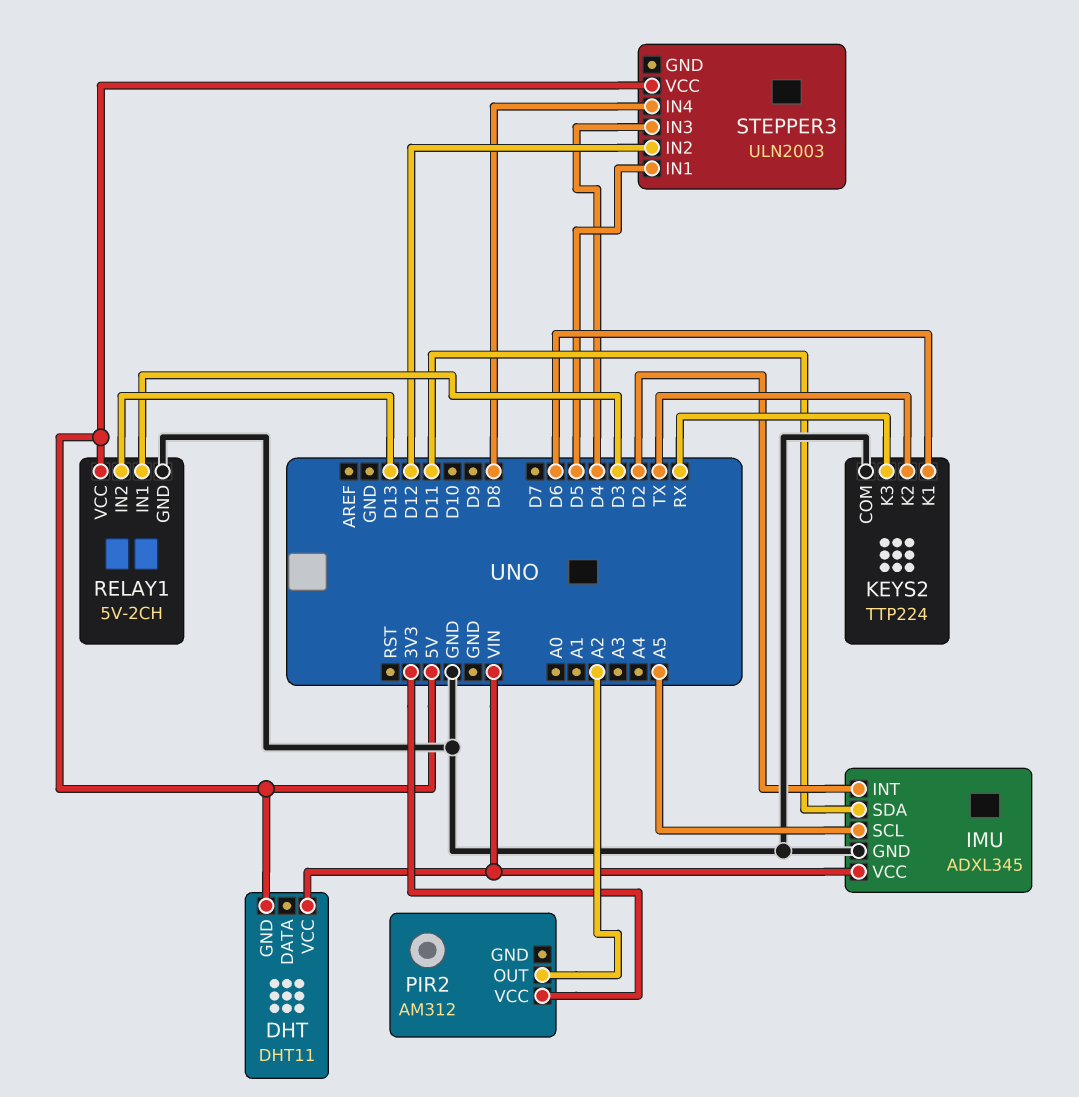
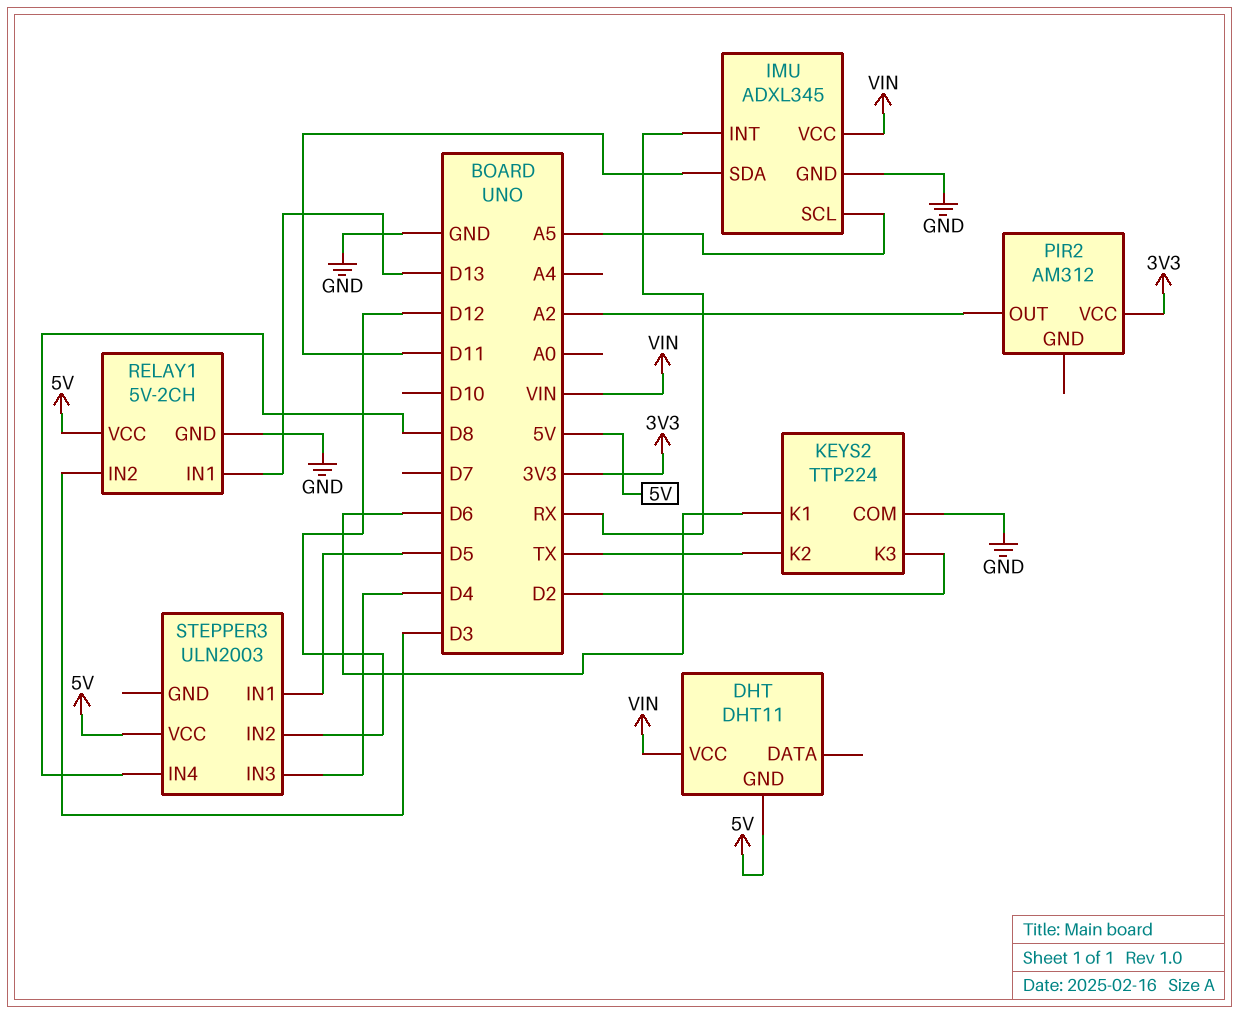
IMU pin INT: D2 -> RX
KEYS2 pin K3: RX -> D2
RELAY1 pin IN1: D3 -> D13
RELAY1 pin IN2: D13 -> D3

